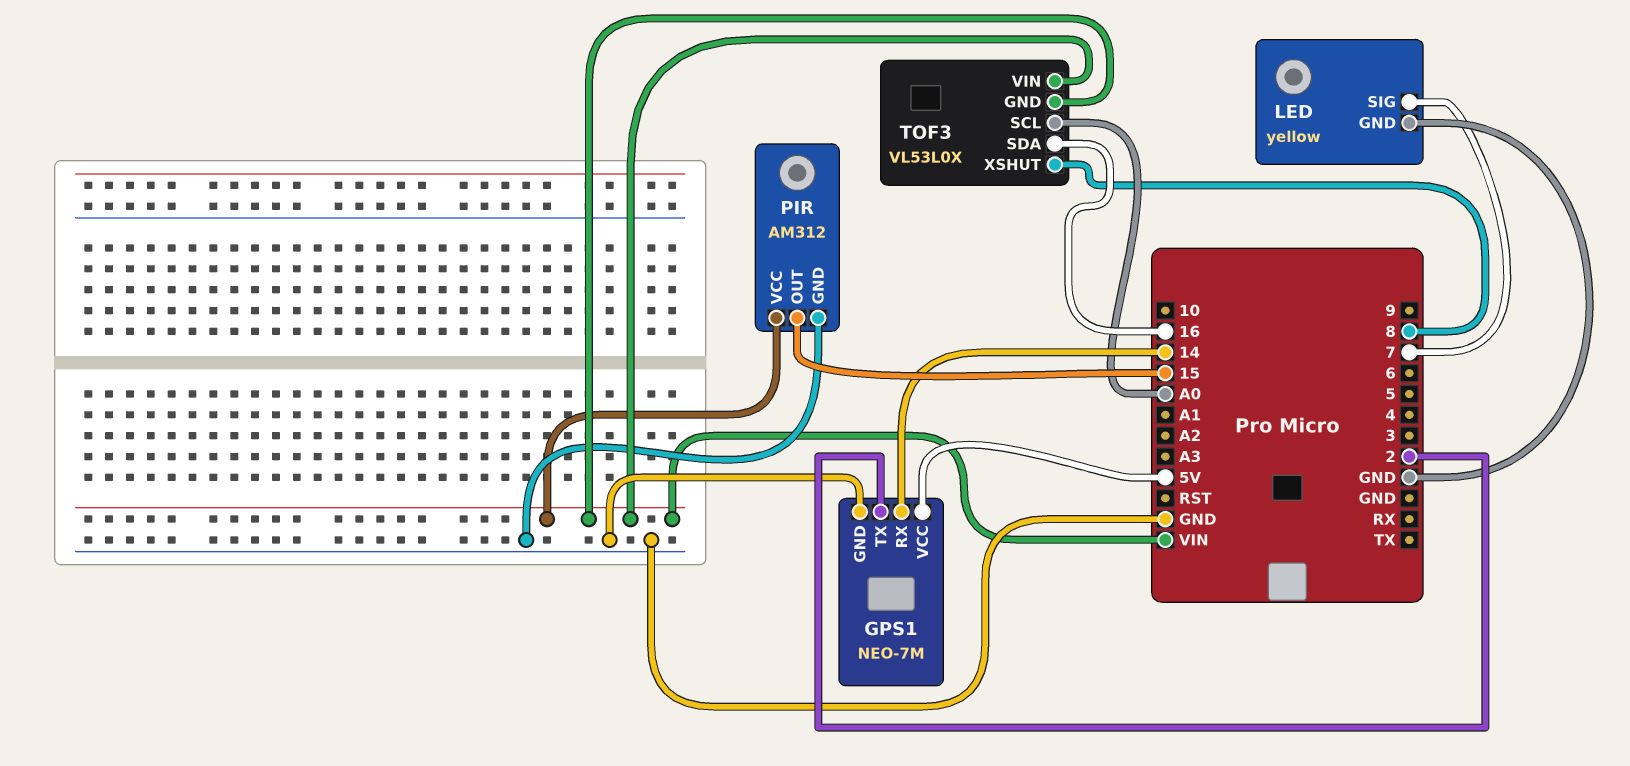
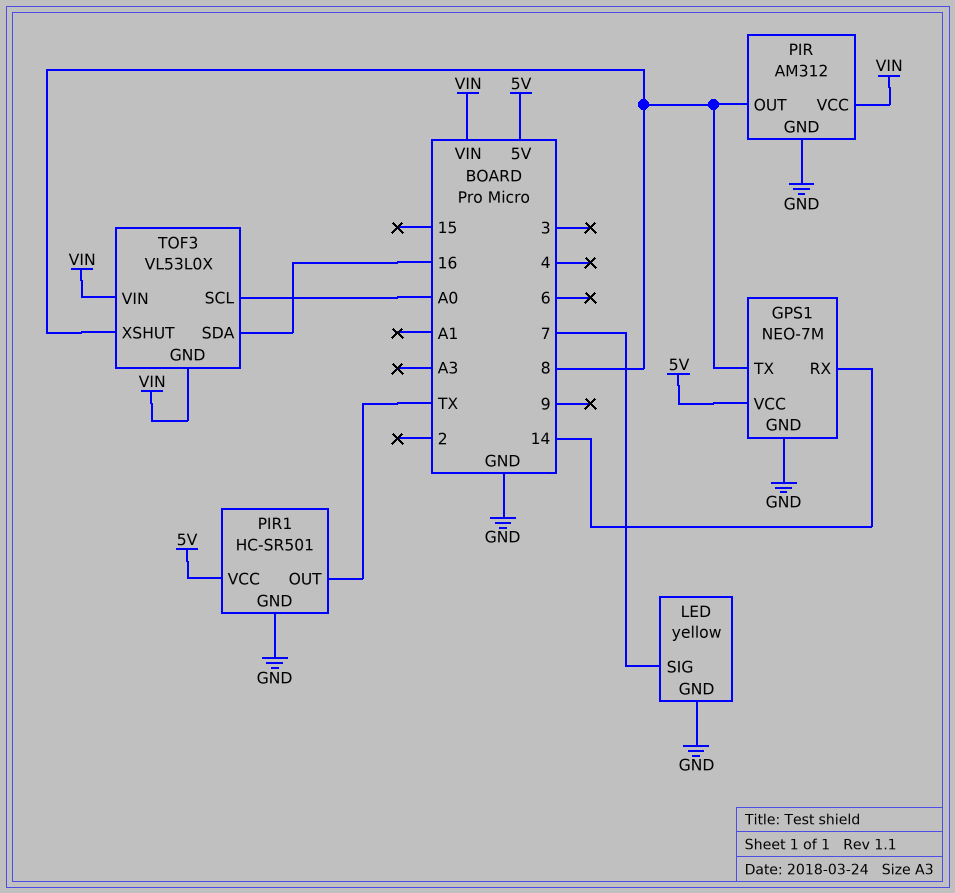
GPS1 pin TX: 2 -> 8
PIR pin OUT: 15 -> 8
PIR1: none -> HC-SR501
PIR1 pin GND: none -> GND
PIR1 pin OUT: none -> TX
PIR1 pin VCC: none -> 5V

